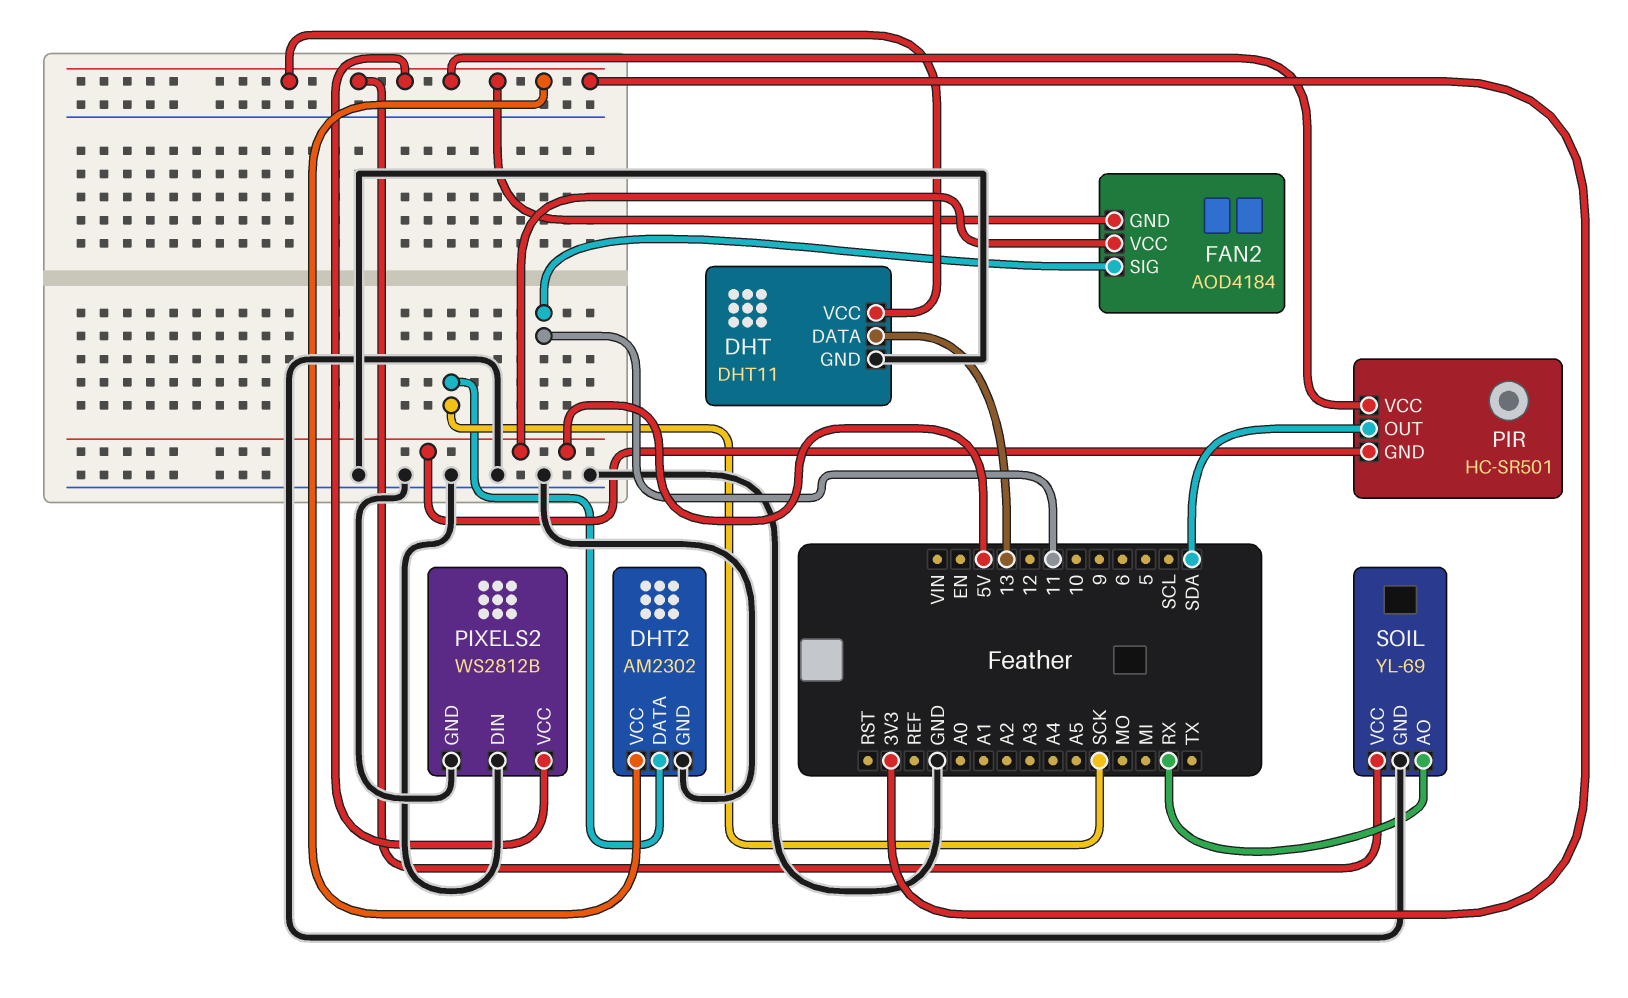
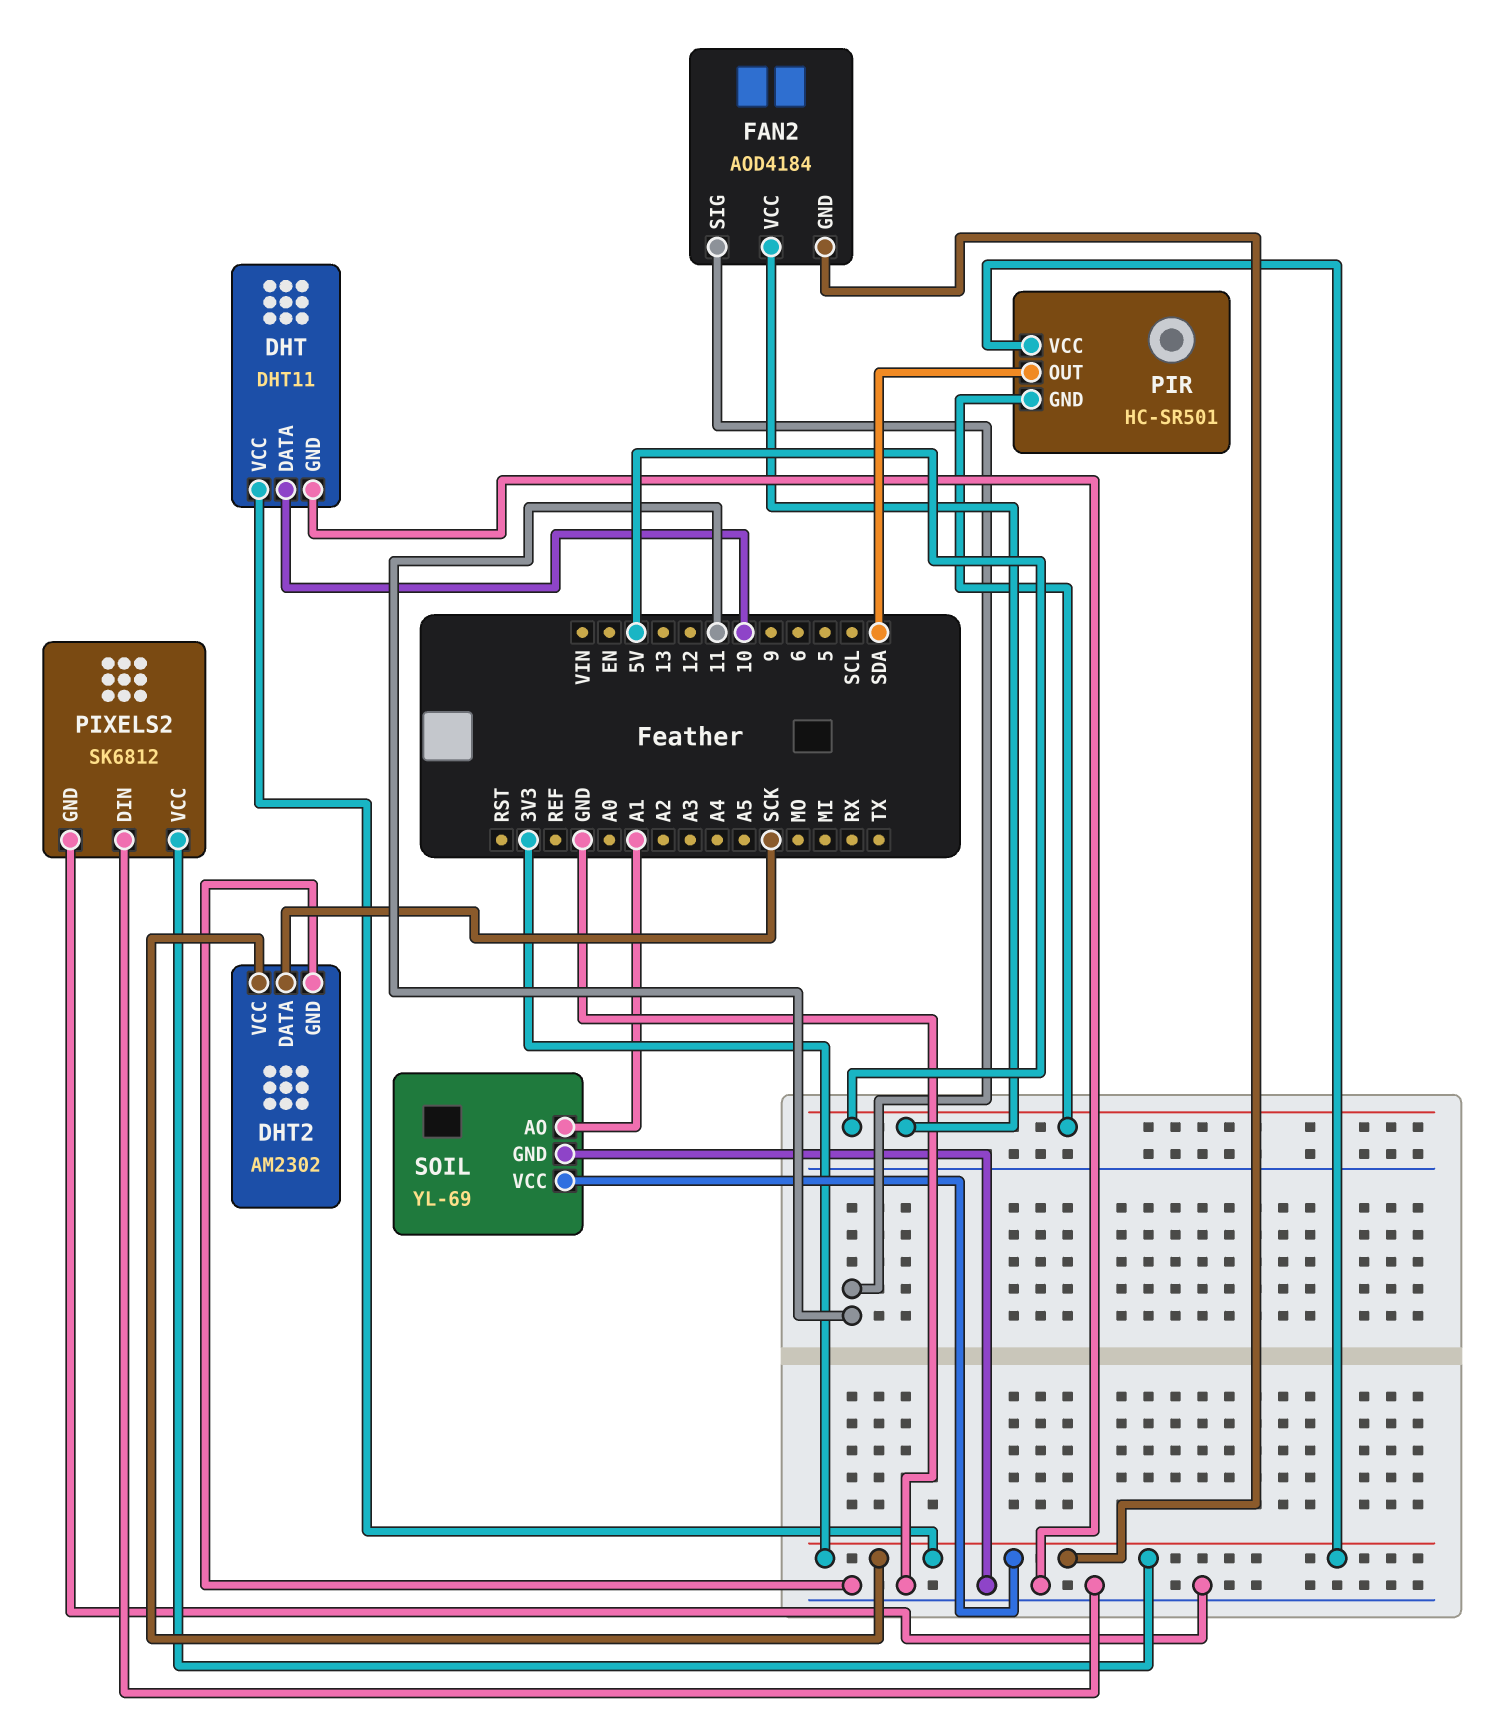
DHT pin DATA: 13 -> 10
PIXELS2: WS2812B -> SK6812
SOIL pin AO: RX -> A1

